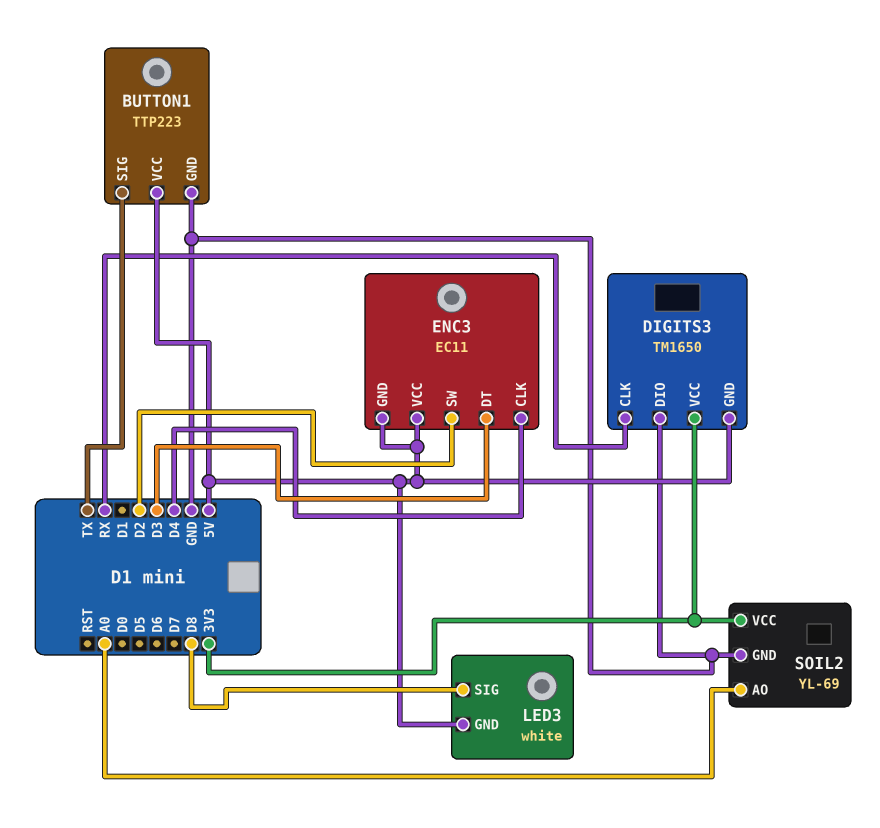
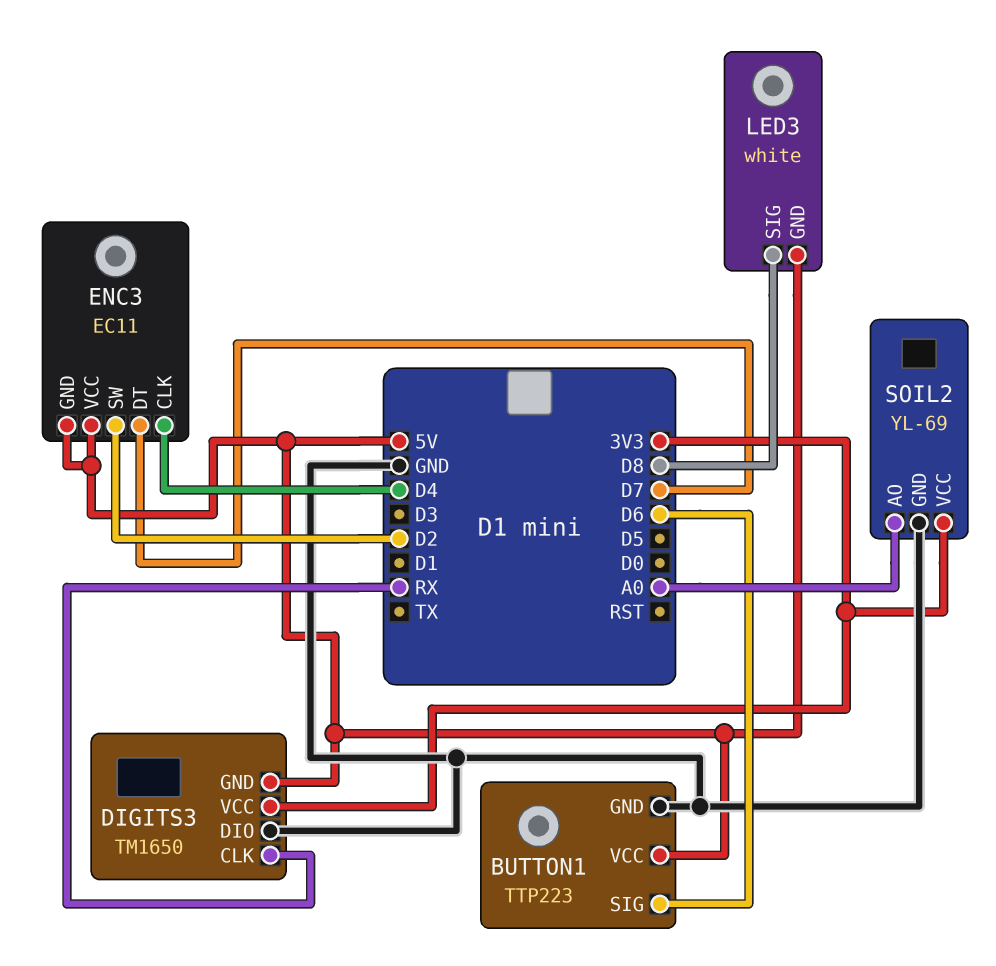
BUTTON1 pin SIG: TX -> D6
ENC3 pin DT: D3 -> D7

